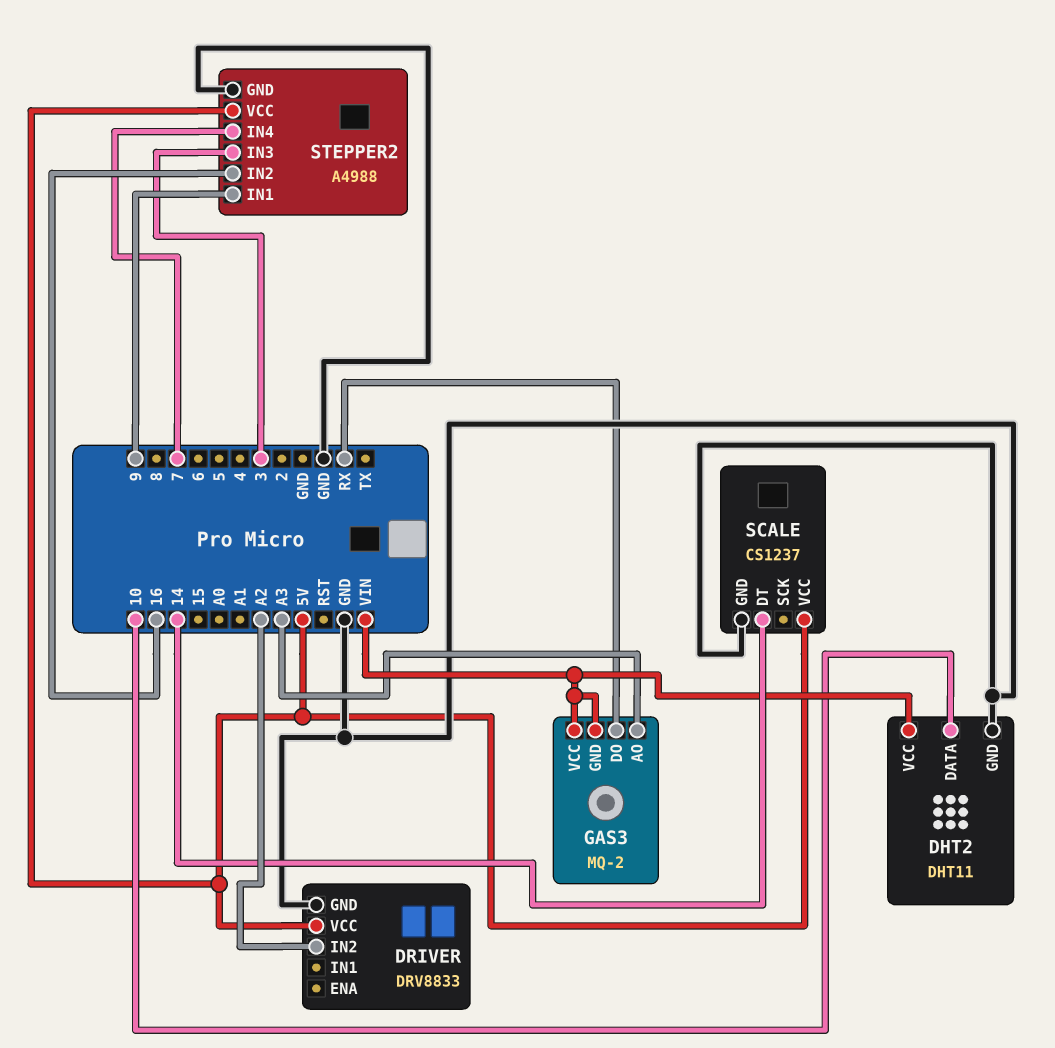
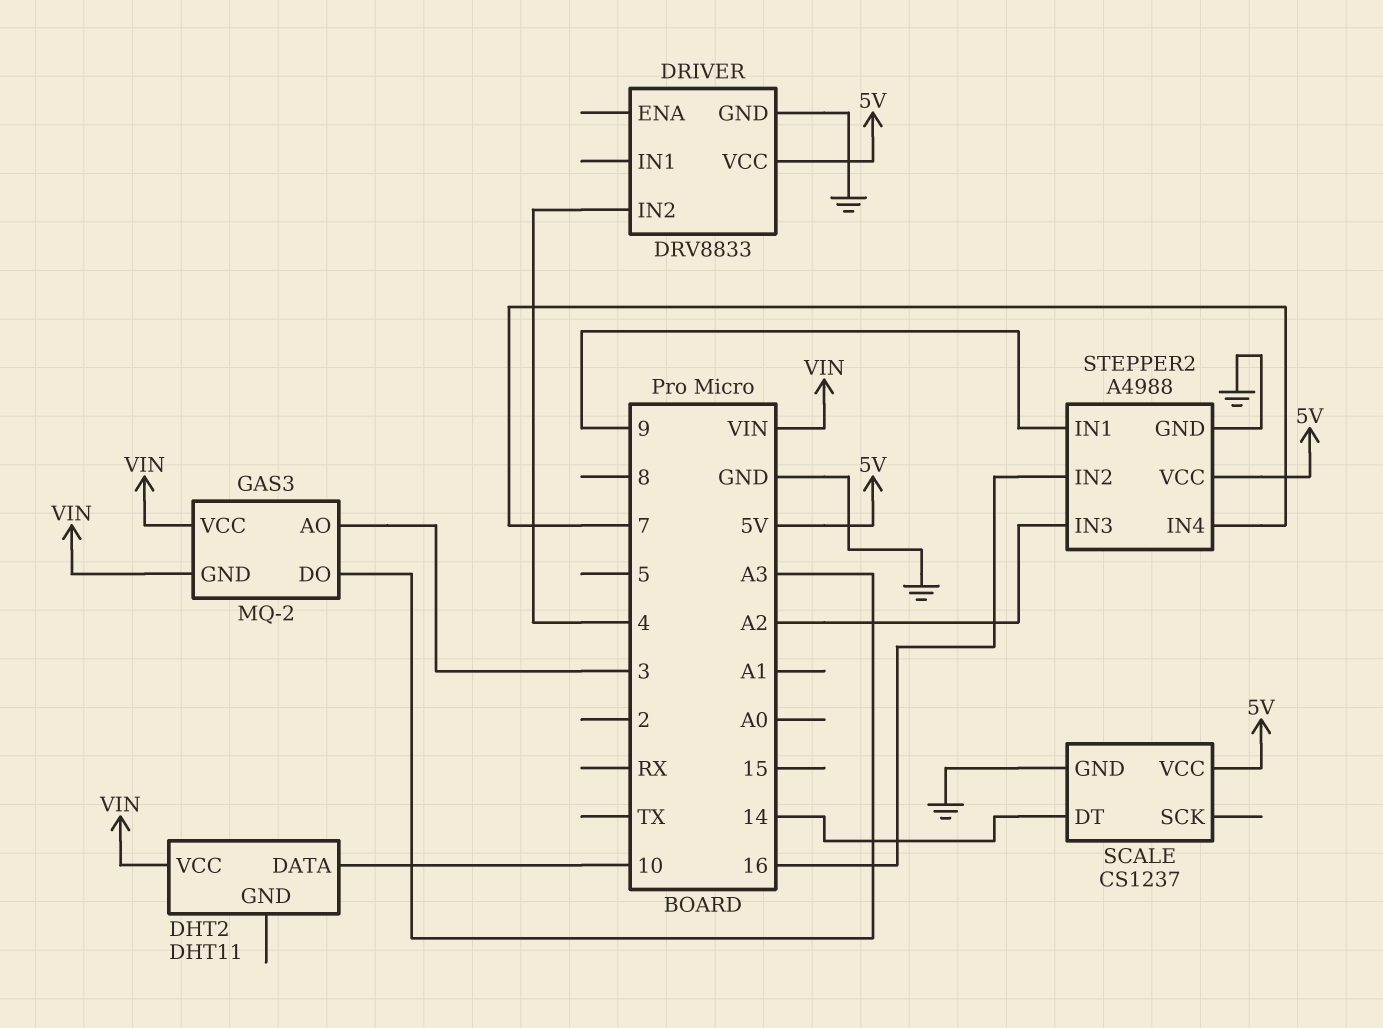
DHT2 pin GND: GND -> none
DRIVER pin IN2: A2 -> 4
GAS3 pin AO: A3 -> 3
GAS3 pin DO: RX -> A3
STEPPER2 pin IN3: 3 -> A2

